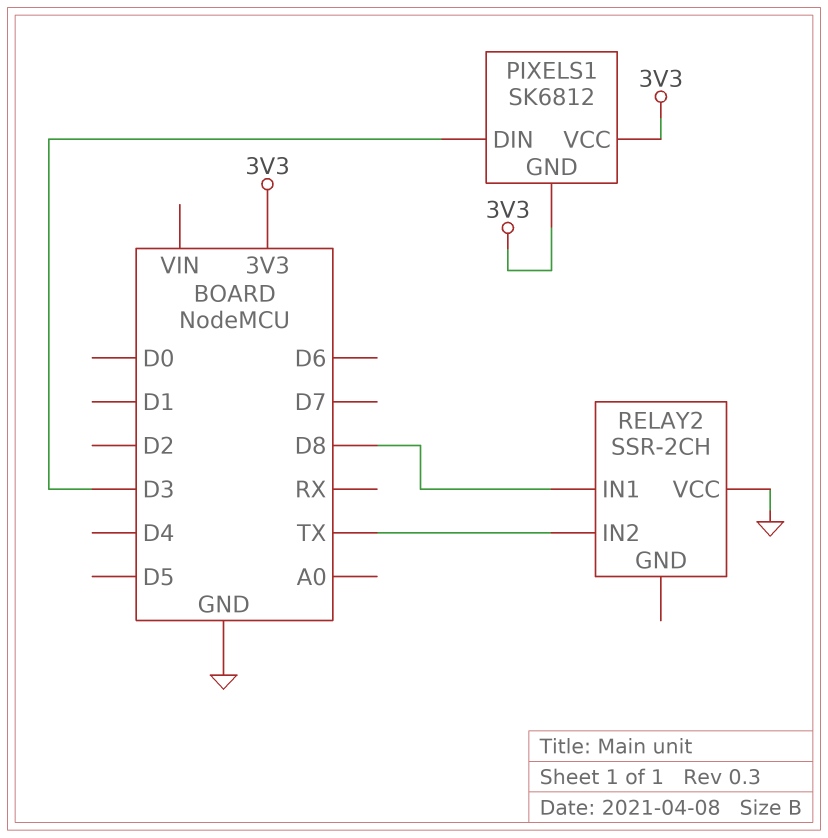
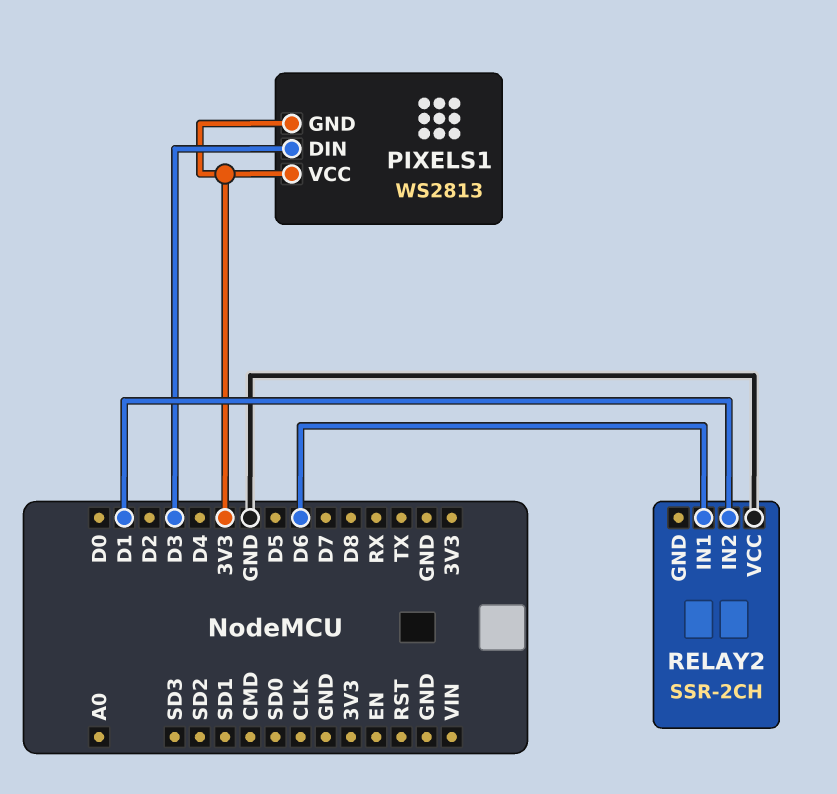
PIXELS1: SK6812 -> WS2813
RELAY2 pin IN1: D8 -> D6
RELAY2 pin IN2: TX -> D1

